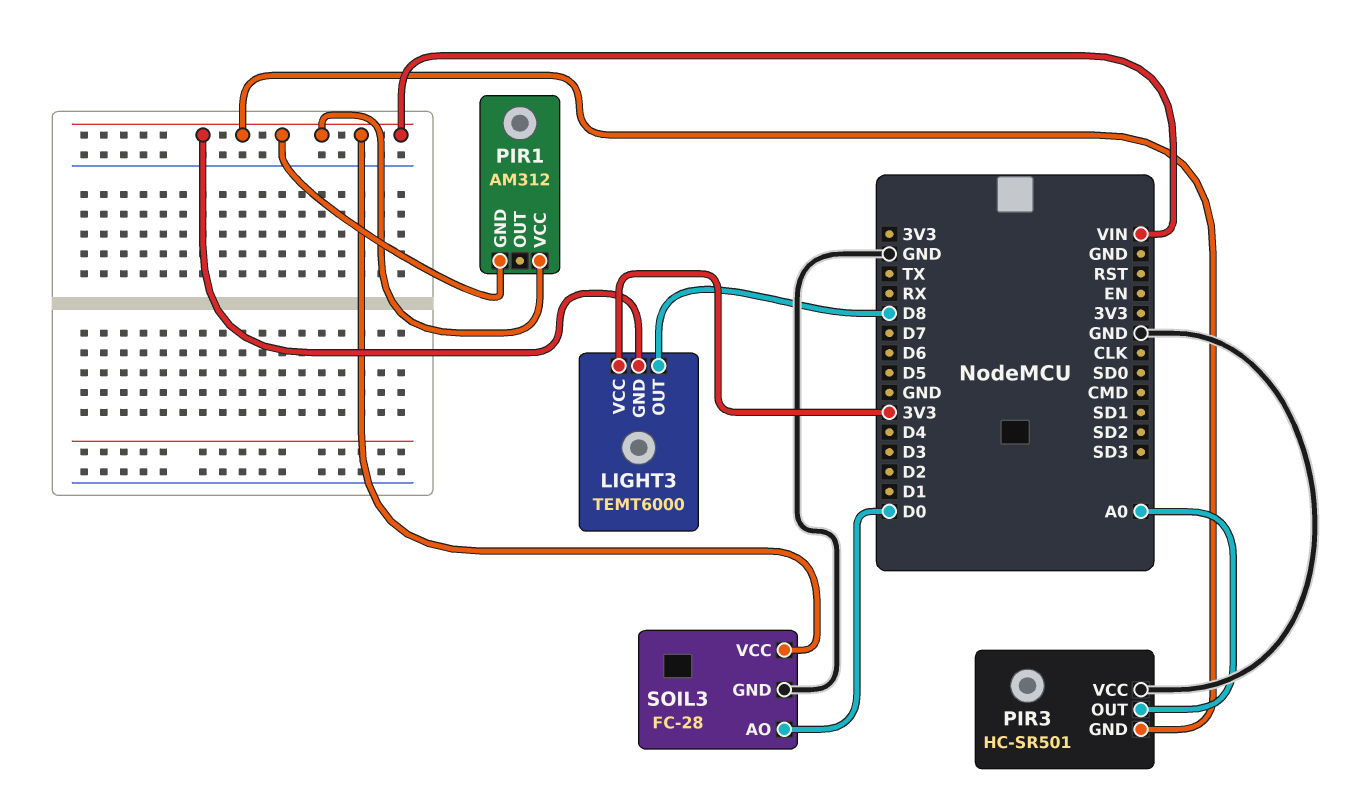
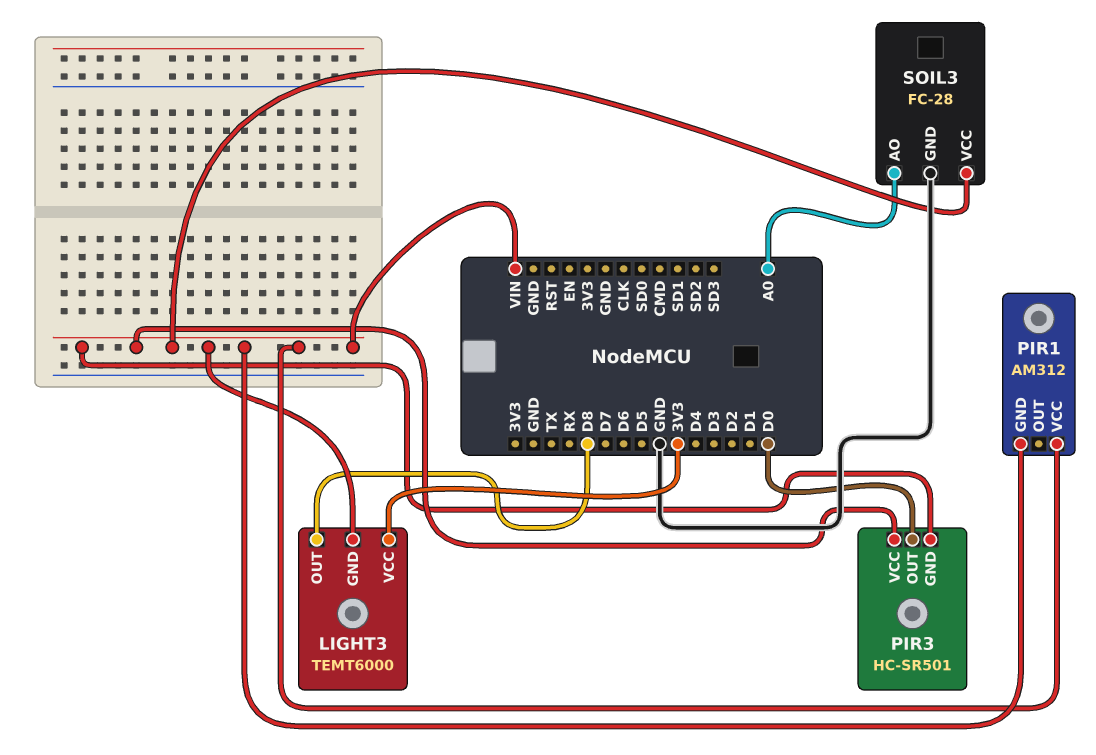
PIR3 pin OUT: A0 -> D0
PIR3 pin VCC: GND -> VIN
SOIL3 pin AO: D0 -> A0

